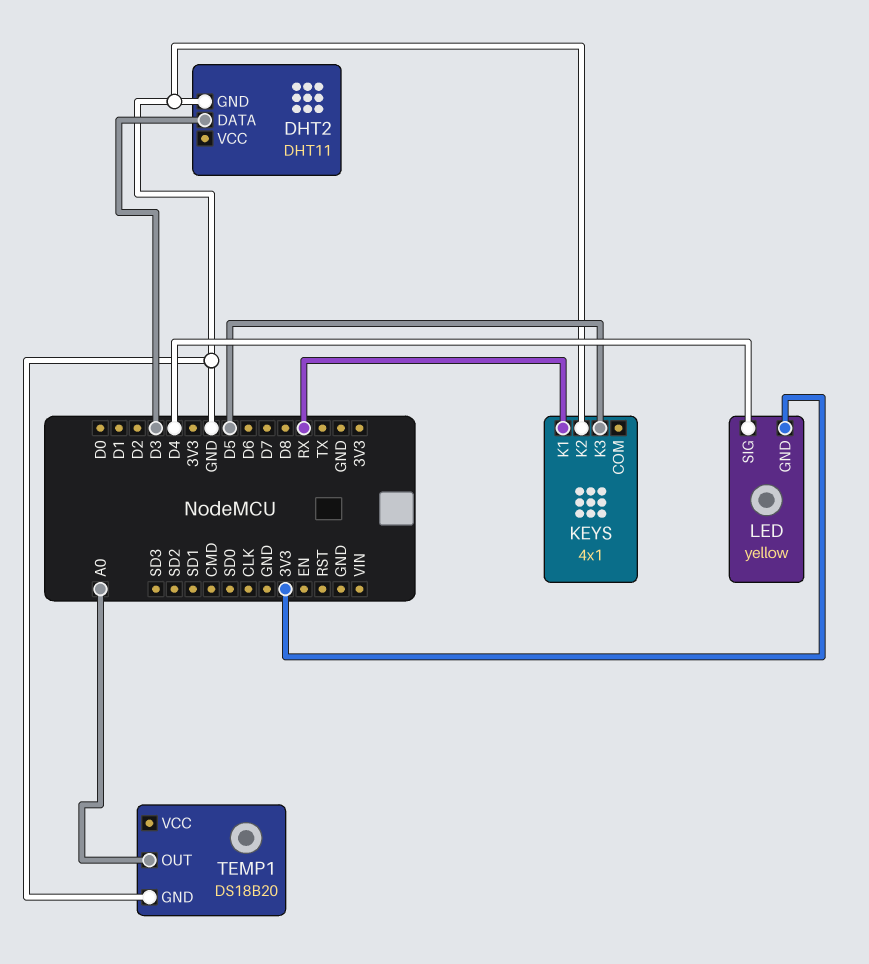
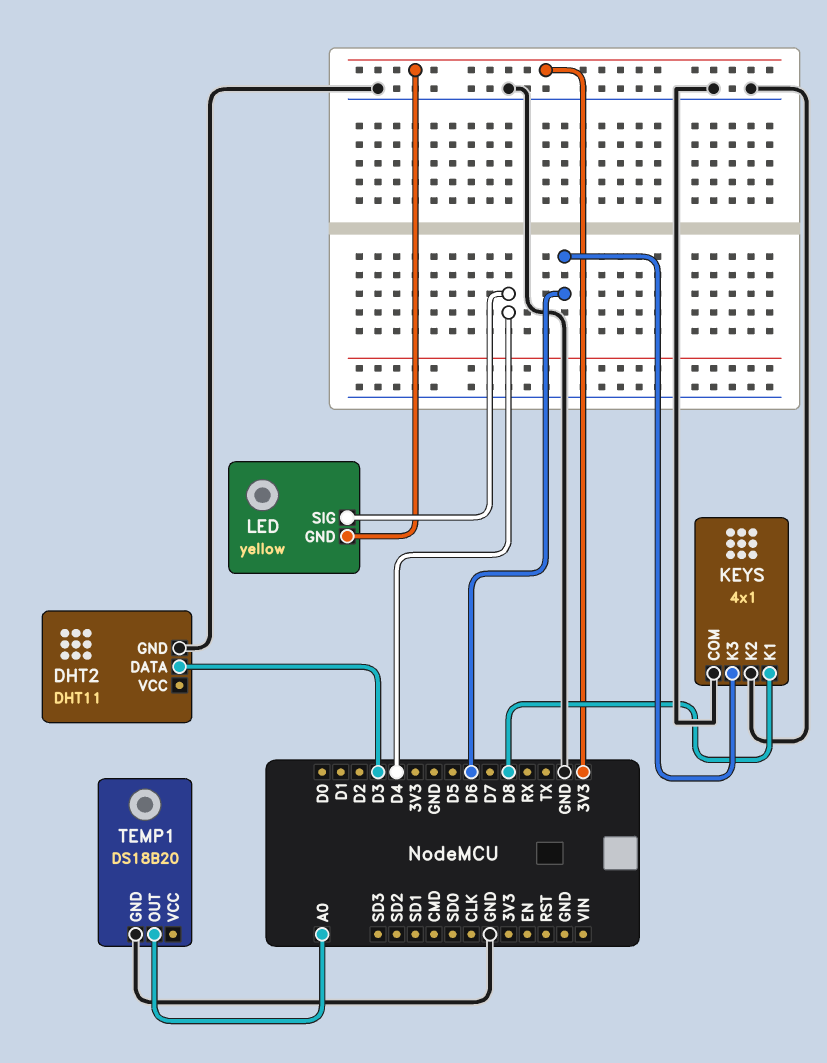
KEYS pin COM: none -> GND
KEYS pin K1: RX -> D8
KEYS pin K3: D5 -> D6

